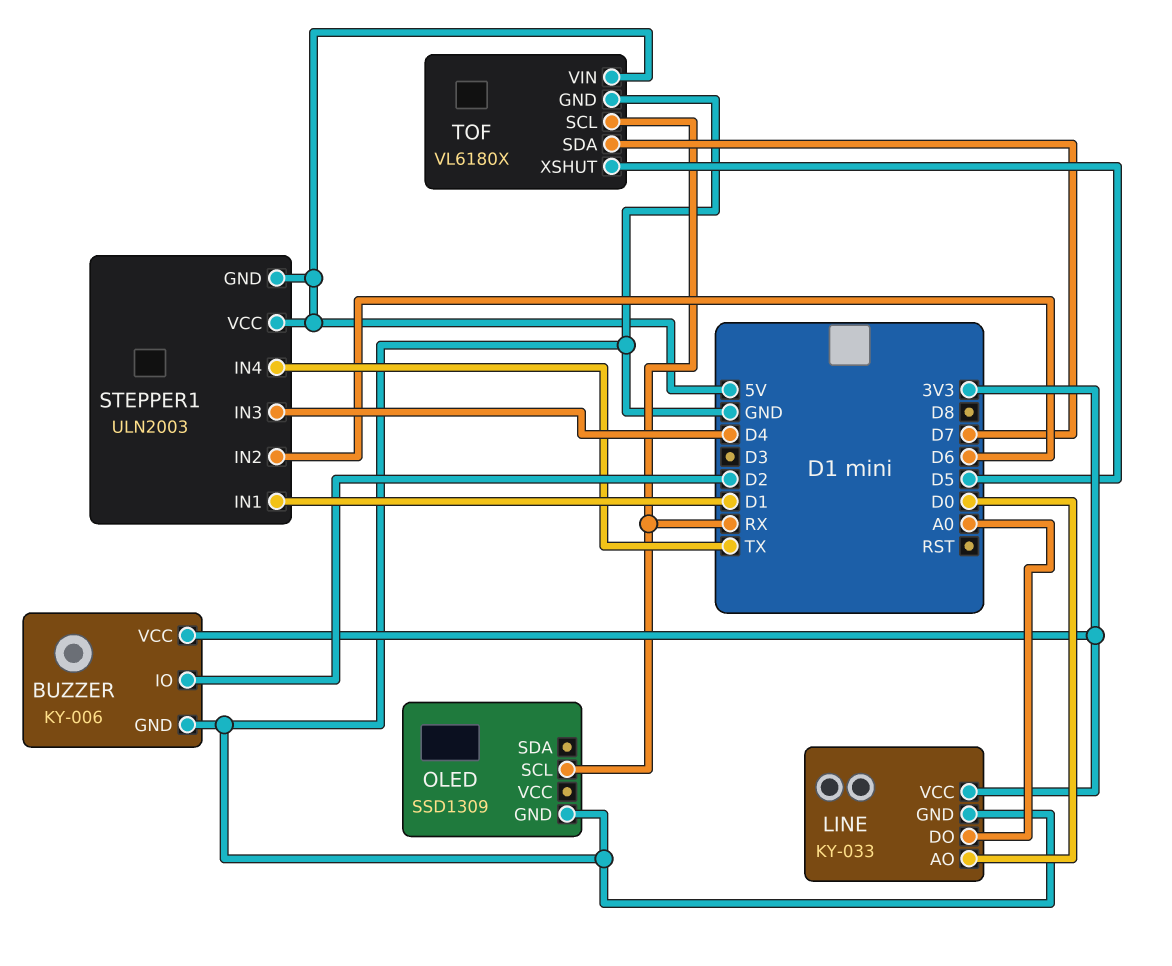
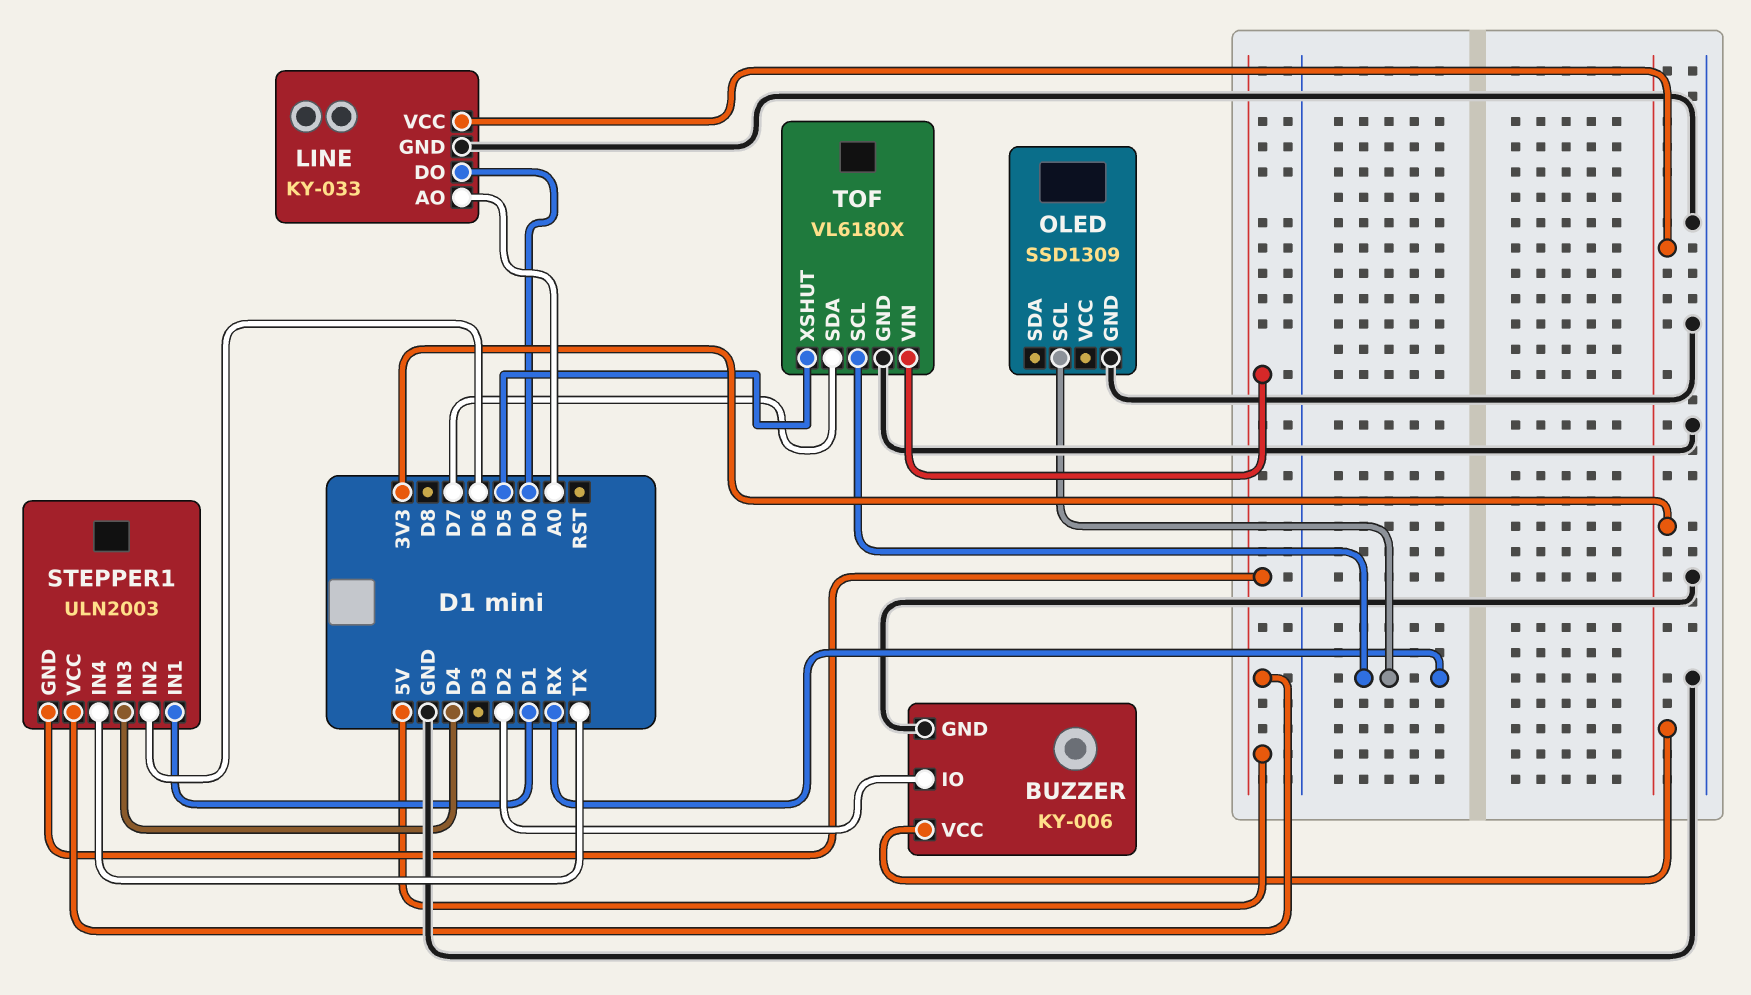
LINE pin AO: D0 -> A0
LINE pin DO: A0 -> D0

